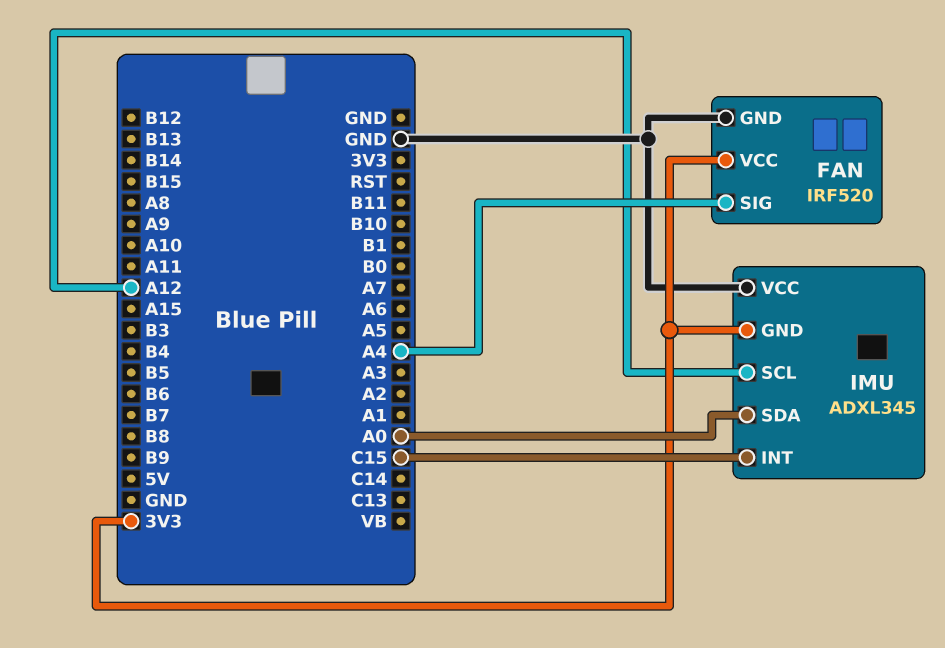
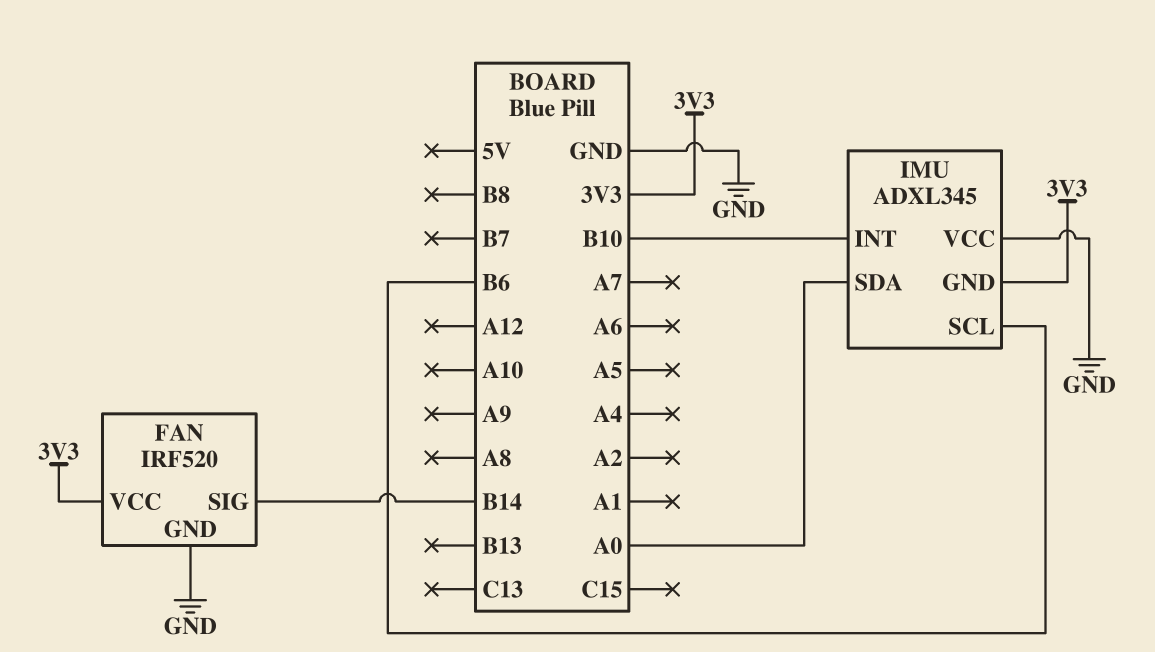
FAN pin SIG: A4 -> B14
IMU pin INT: C15 -> B10
IMU pin SCL: A12 -> B6

